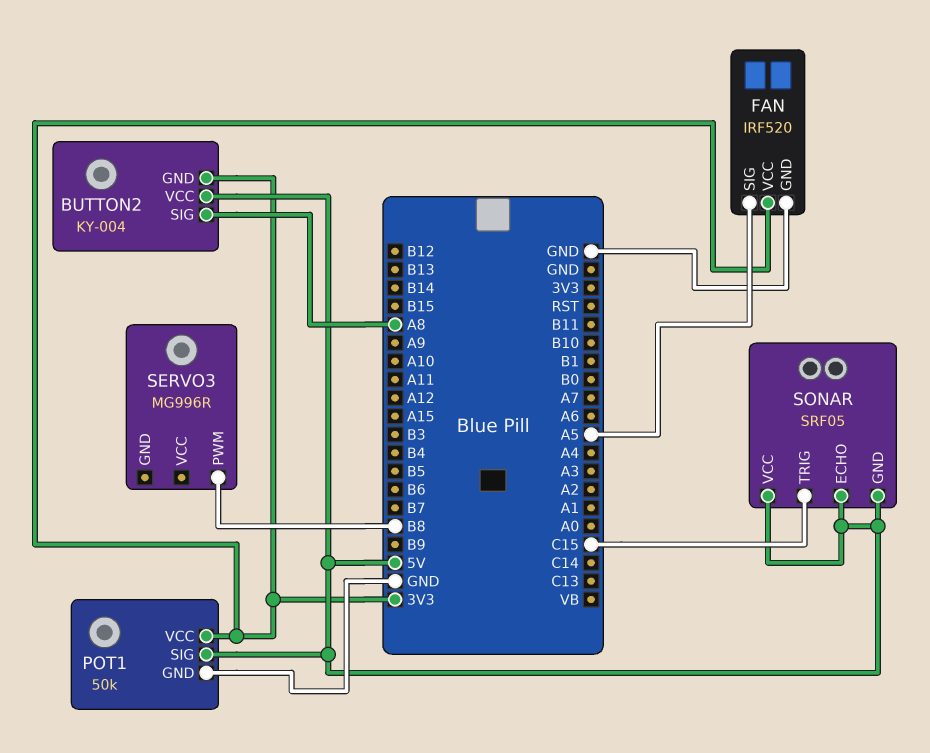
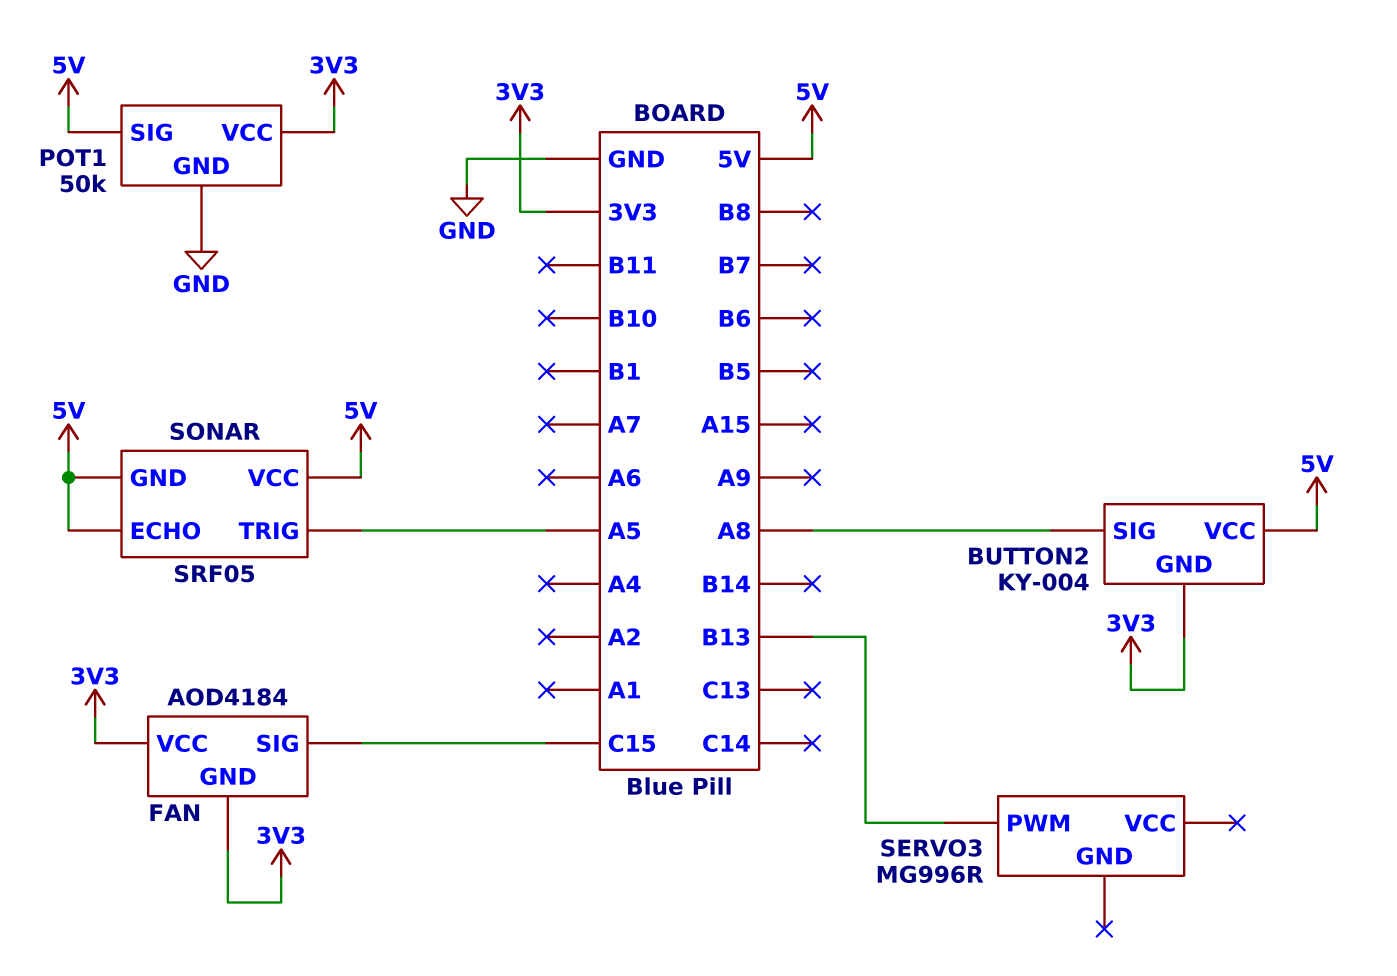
FAN: IRF520 -> AOD4184
FAN pin GND: GND -> 3V3
FAN pin SIG: A5 -> C15
SERVO3 pin PWM: B8 -> B13
SONAR pin TRIG: C15 -> A5

